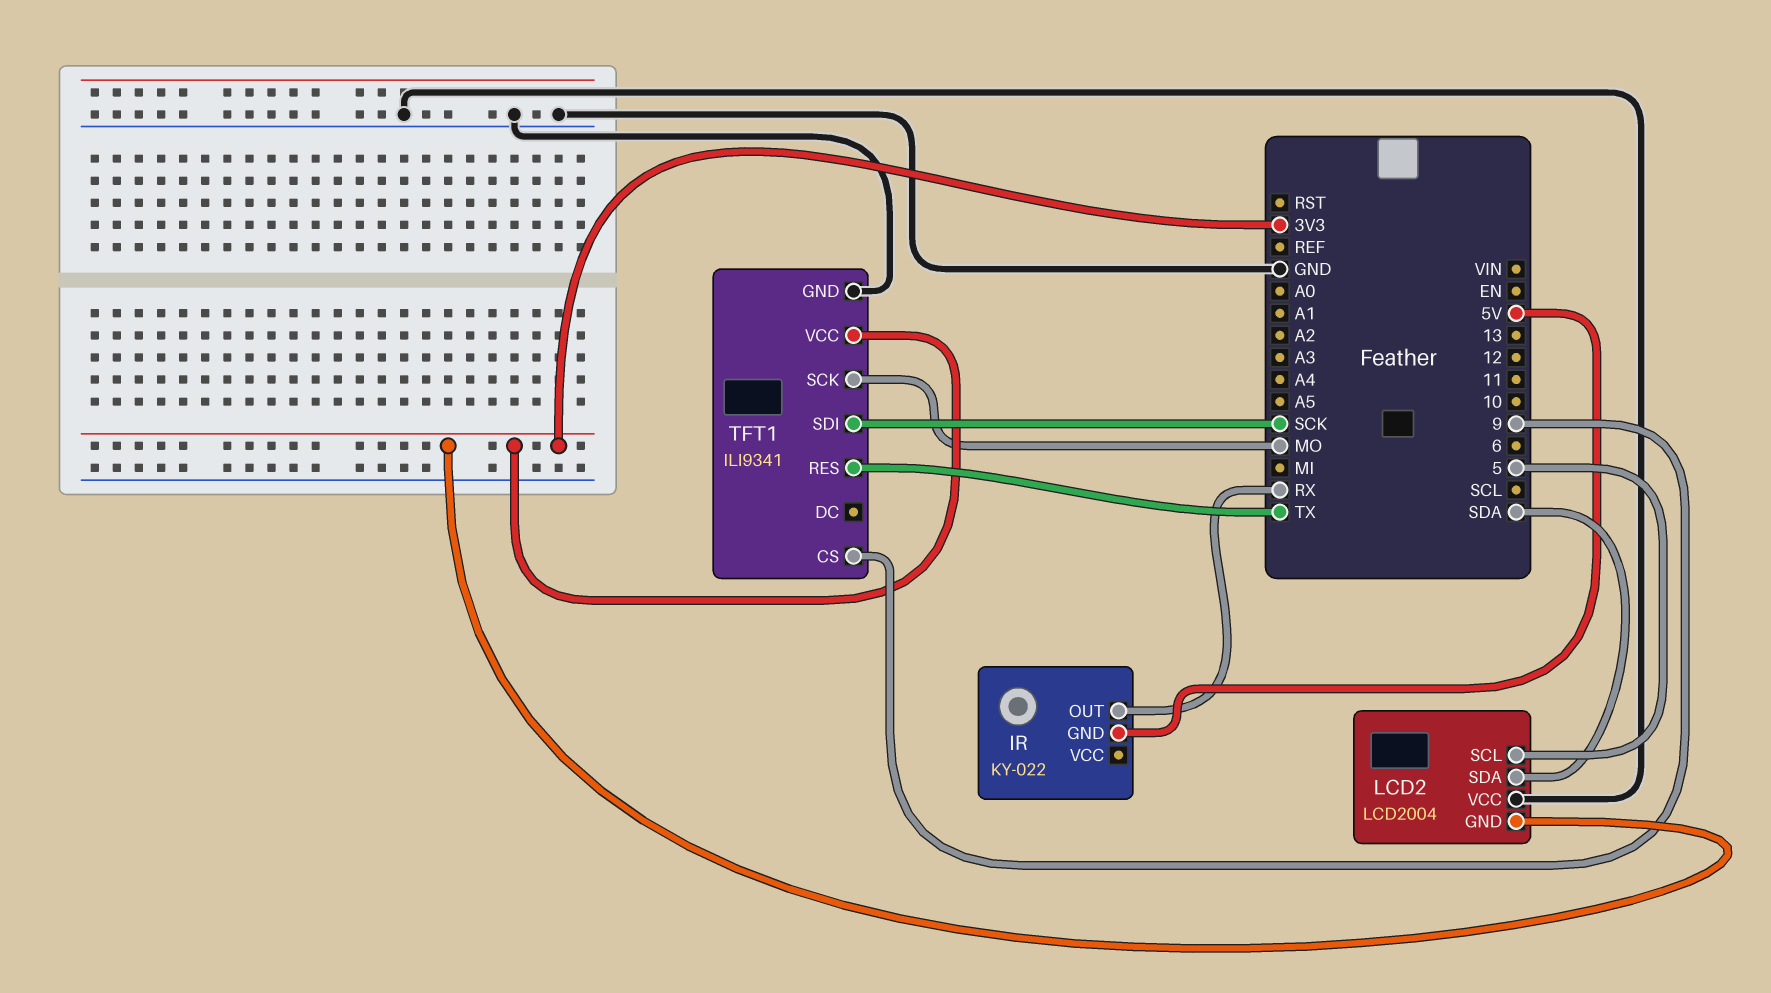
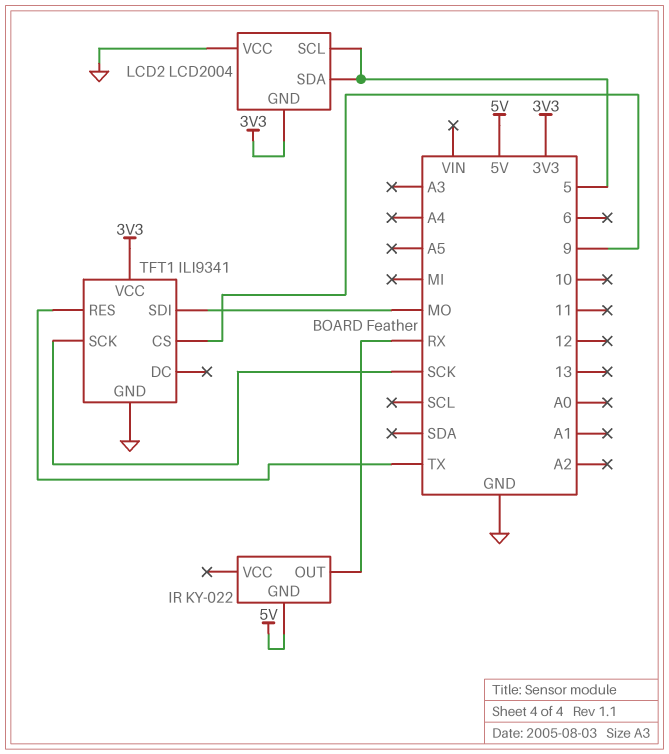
LCD2 pin SDA: SDA -> 5
TFT1 pin SCK: MO -> SCK
TFT1 pin SDI: SCK -> MO

